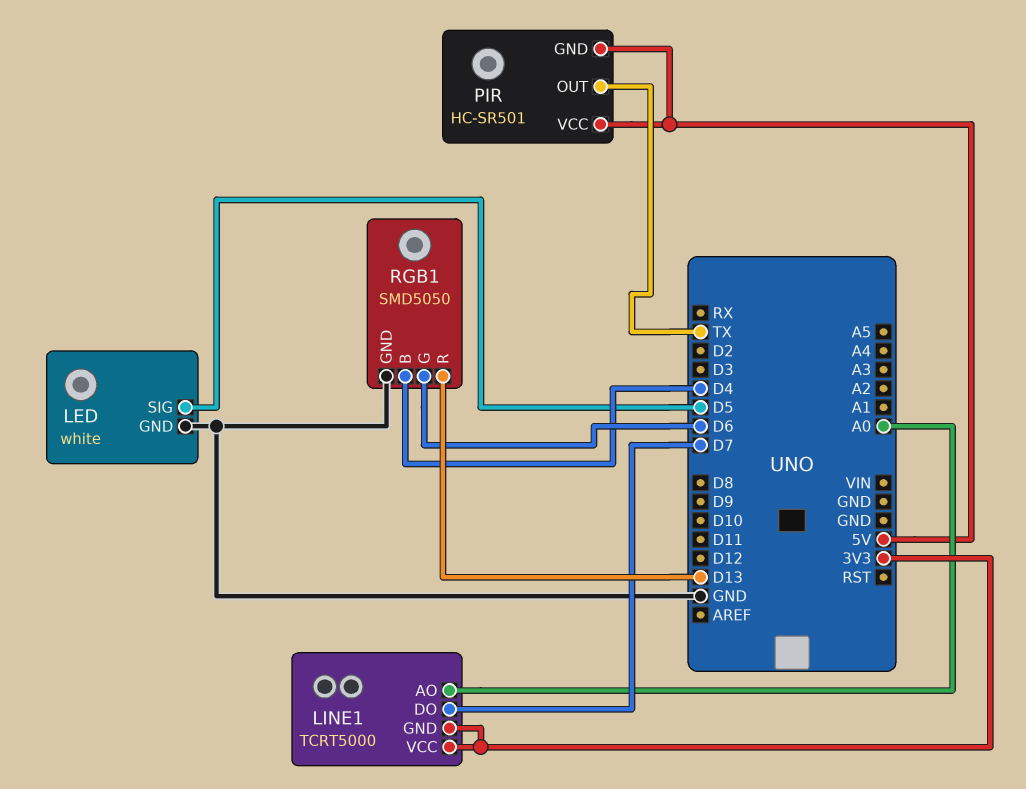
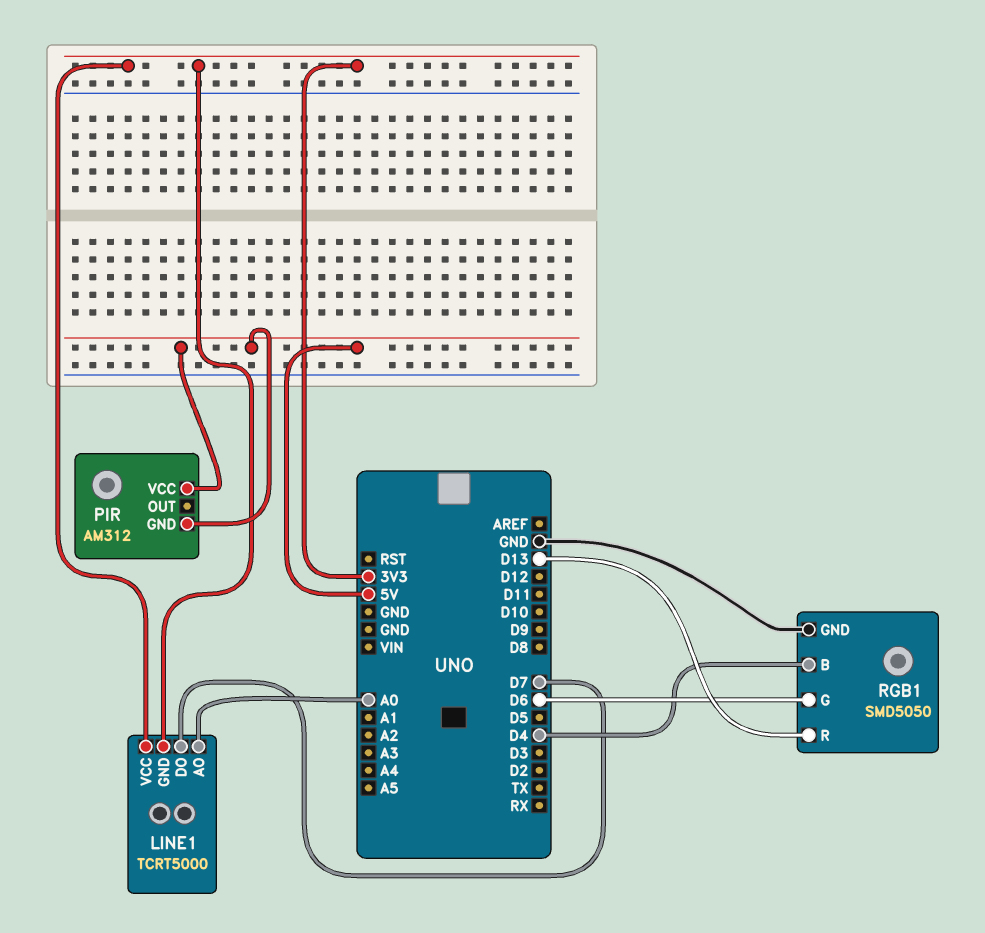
LED: white -> none
LED pin GND: GND -> none
LED pin SIG: D5 -> none
PIR: HC-SR501 -> AM312
PIR pin OUT: TX -> none

